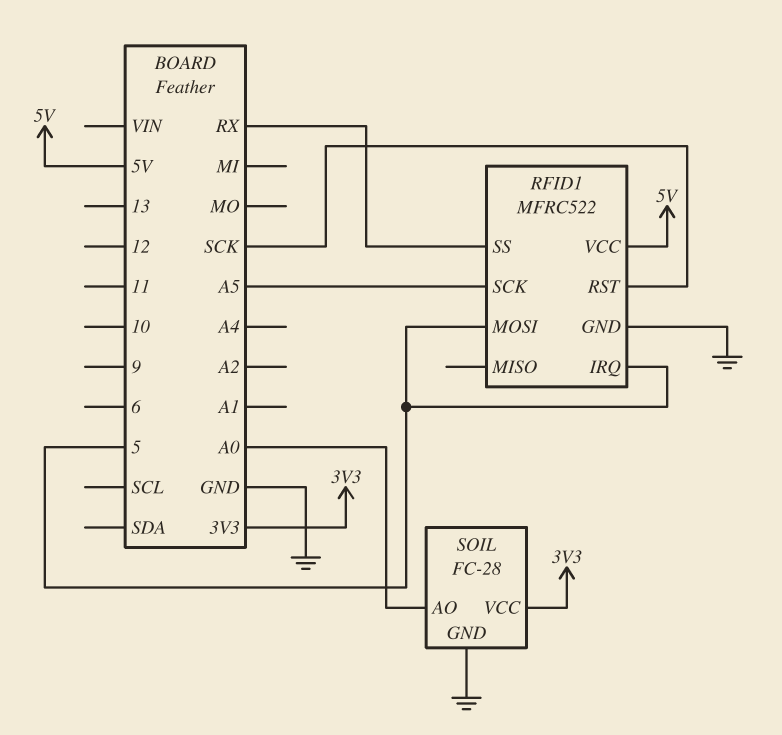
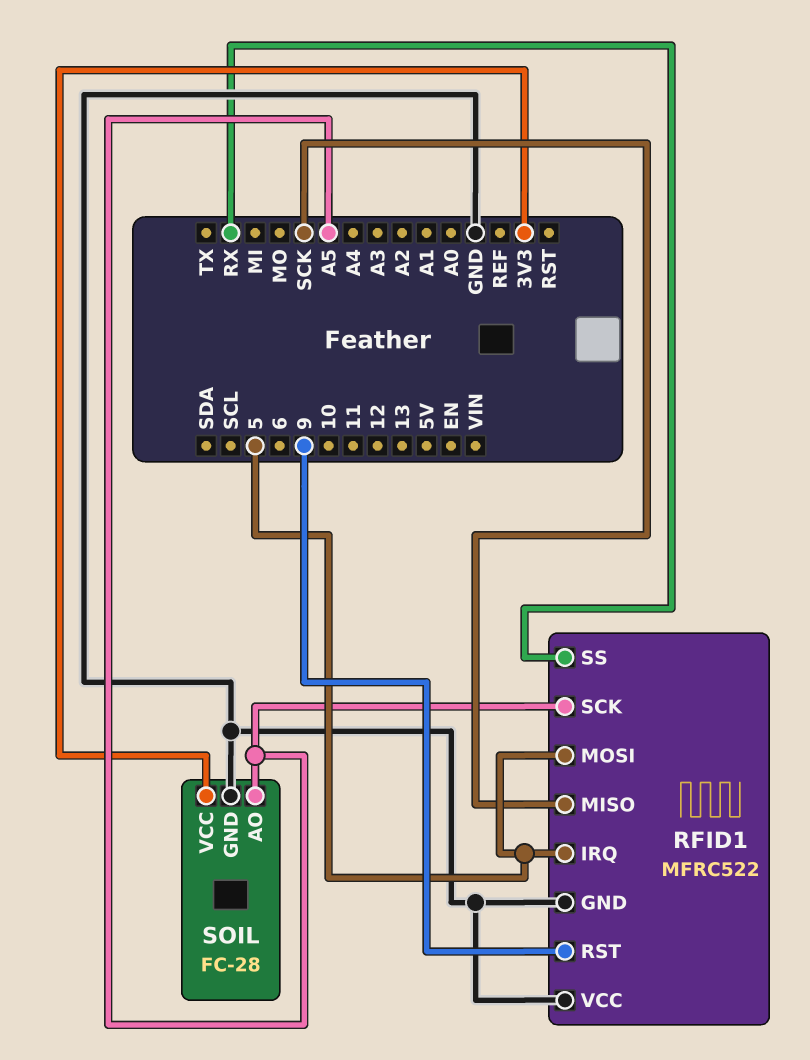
RFID1 pin MISO: none -> SCK
RFID1 pin RST: SCK -> 9
RFID1 pin VCC: 5V -> GND
SOIL pin AO: A0 -> A5

